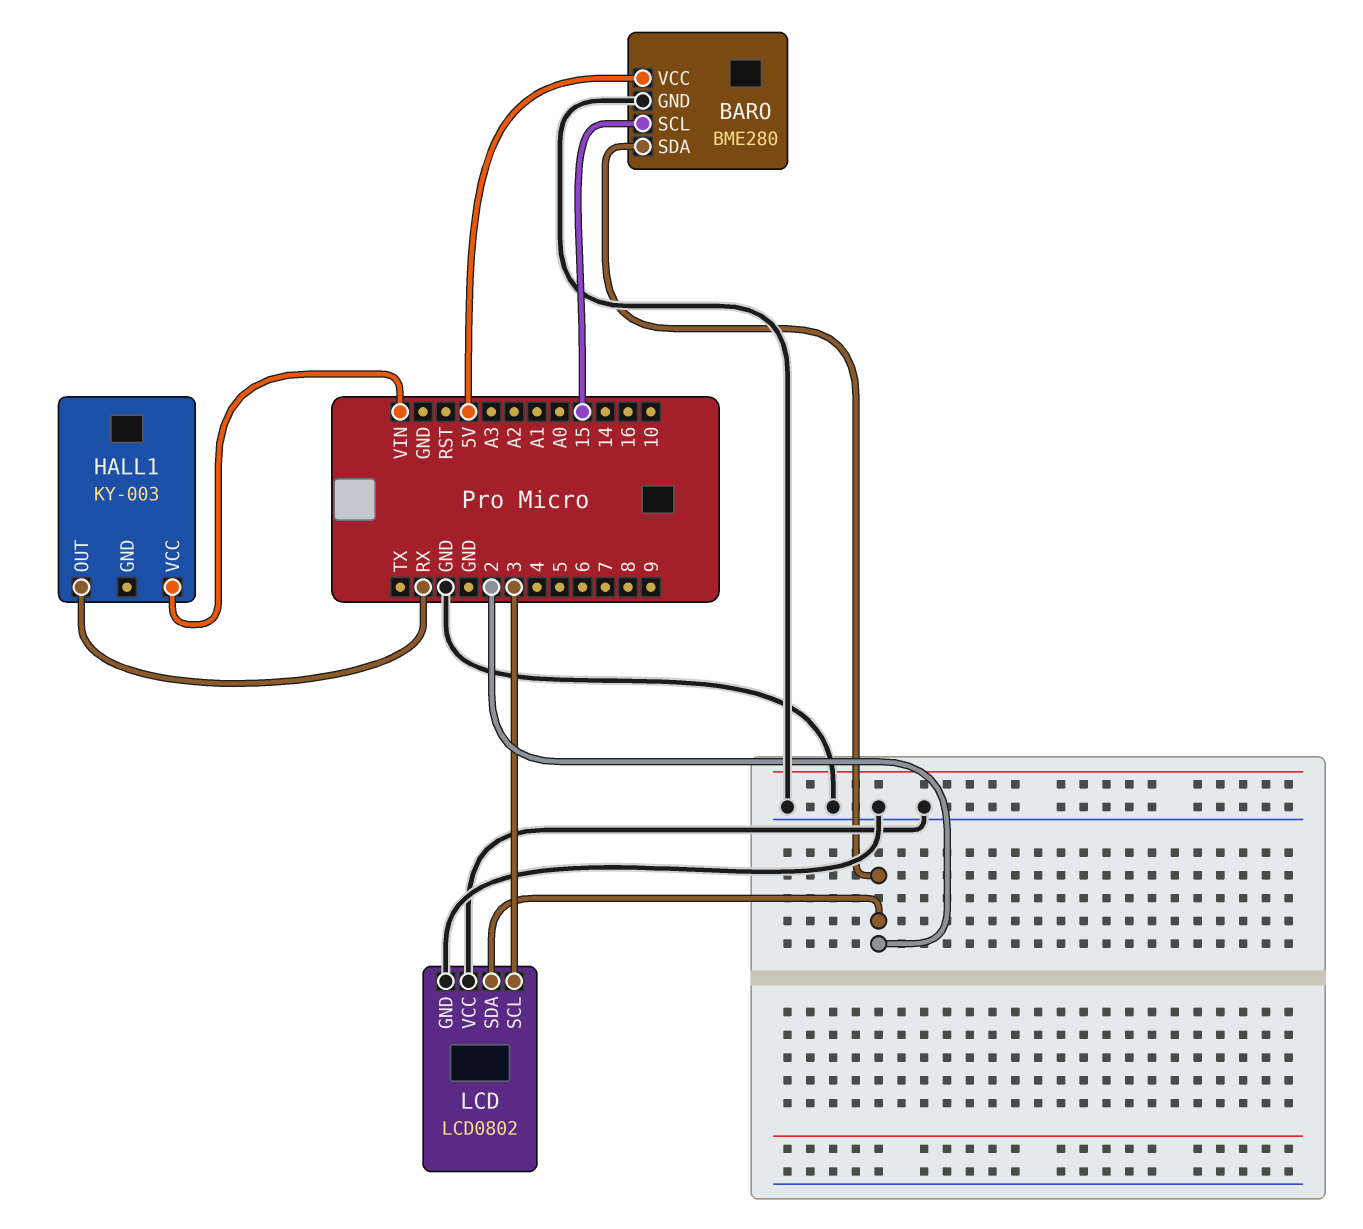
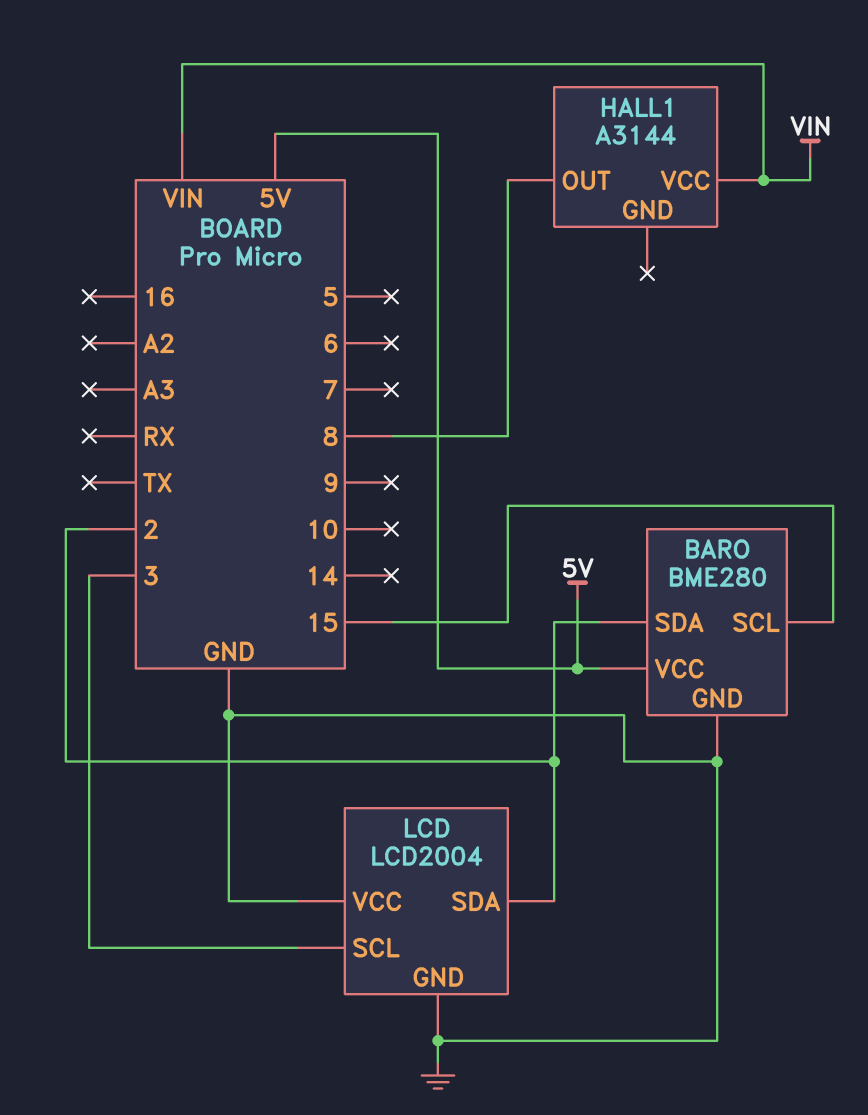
HALL1: KY-003 -> A3144
HALL1 pin OUT: RX -> 8
LCD: LCD0802 -> LCD2004

